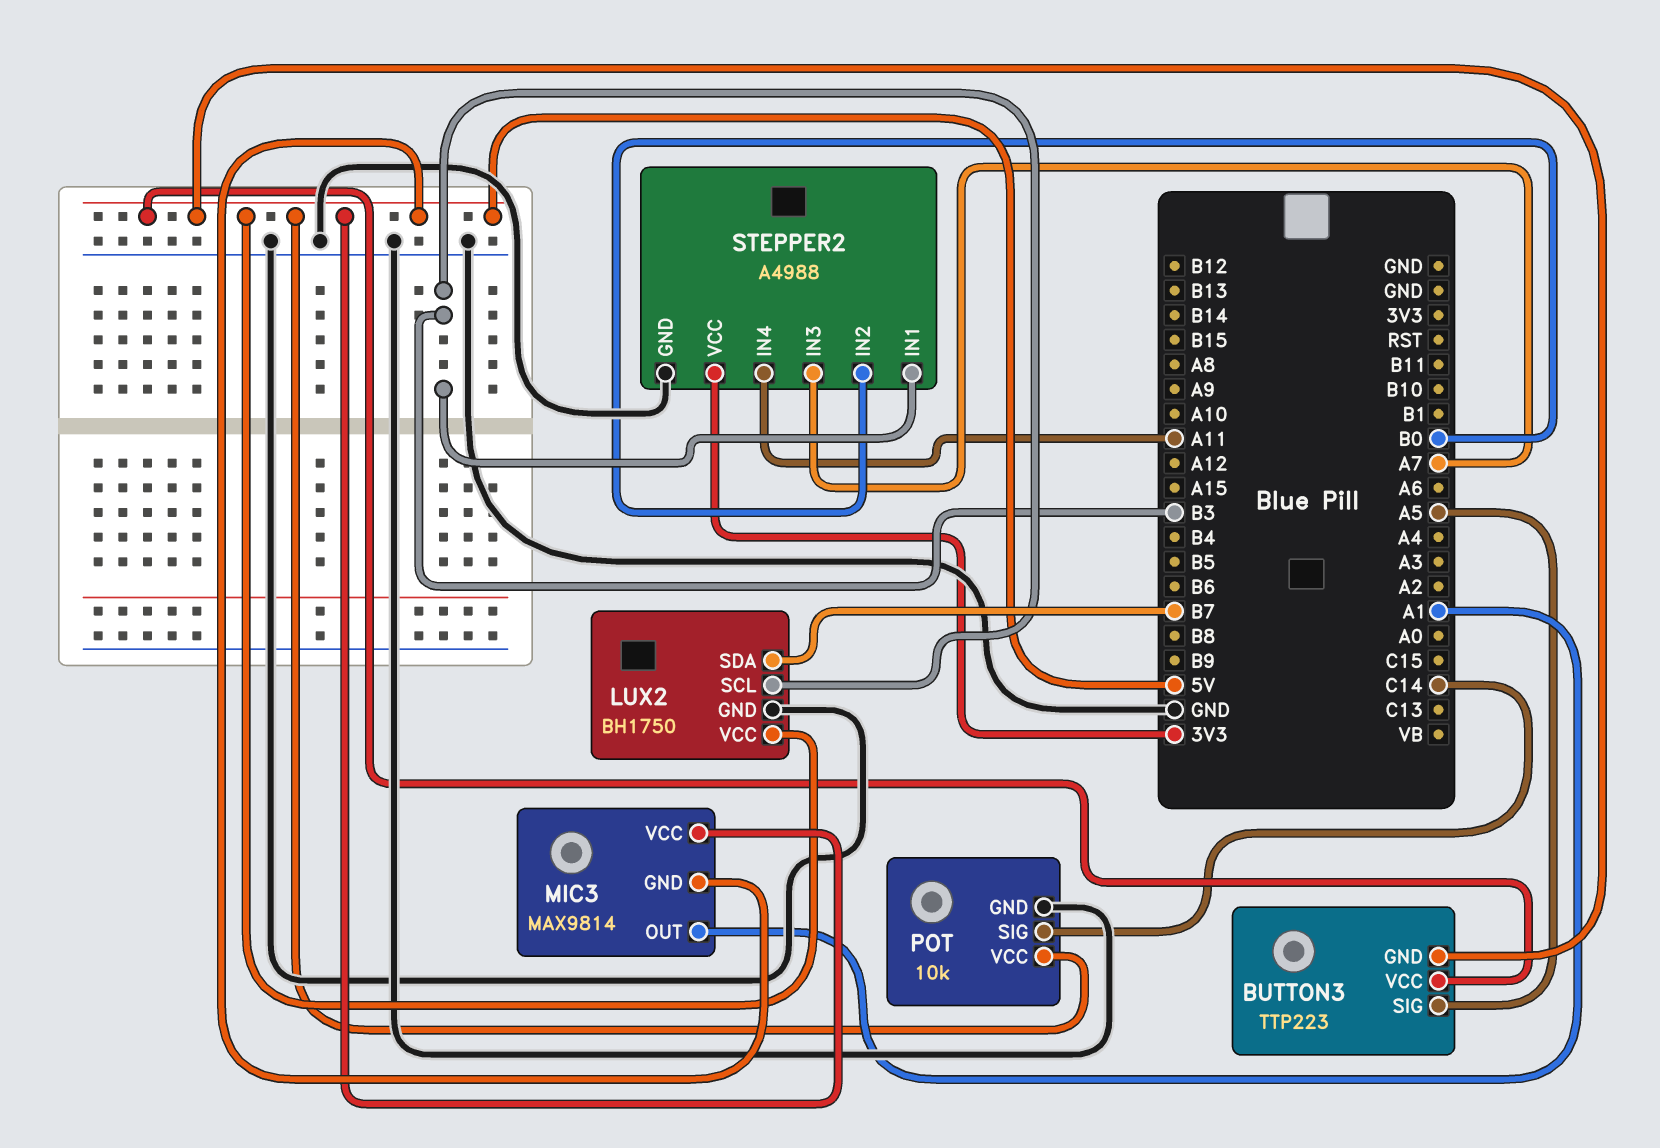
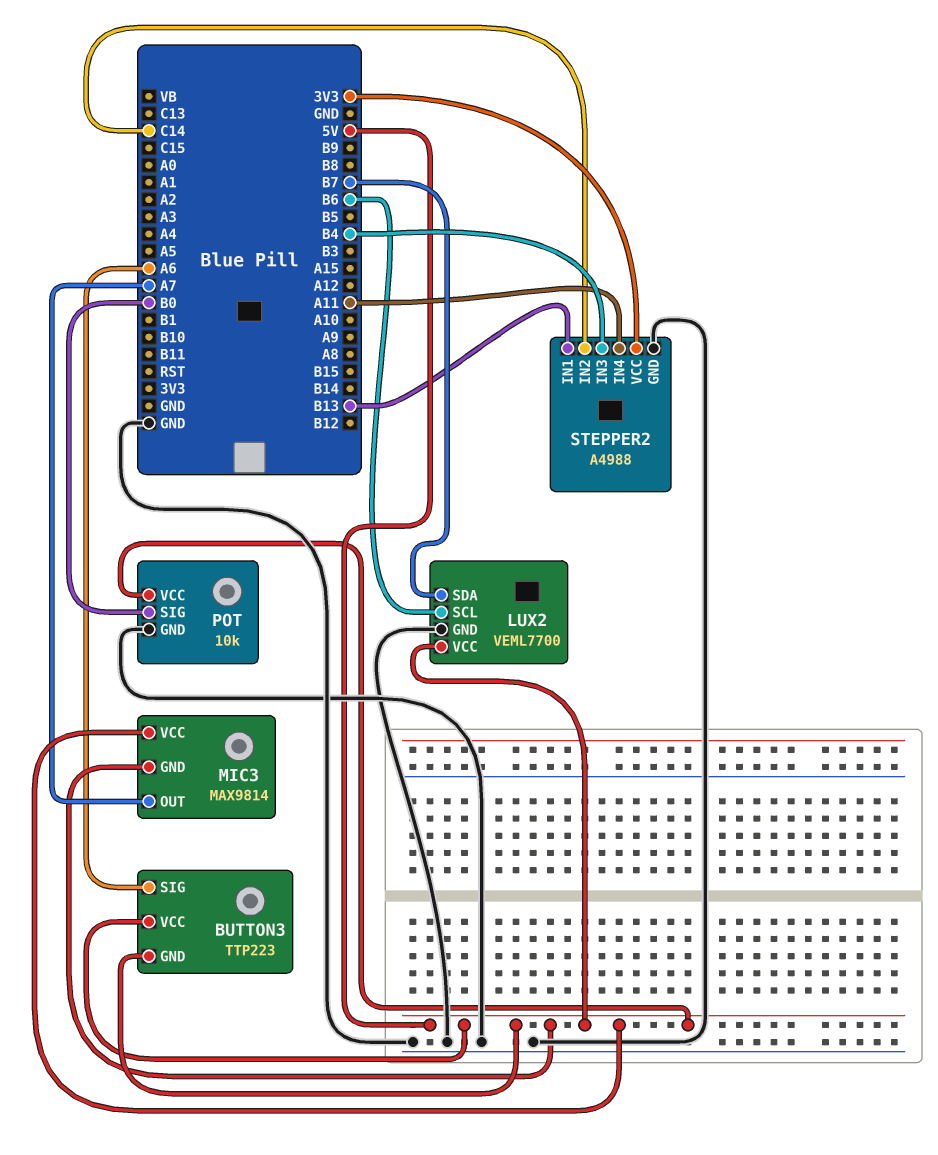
BUTTON3 pin SIG: A5 -> A6
LUX2: BH1750 -> VEML7700
LUX2 pin SCL: B3 -> B6
MIC3 pin OUT: A1 -> A7
POT pin SIG: C14 -> B0
STEPPER2 pin IN1: B3 -> B13
STEPPER2 pin IN2: B0 -> C14
STEPPER2 pin IN3: A7 -> B4

